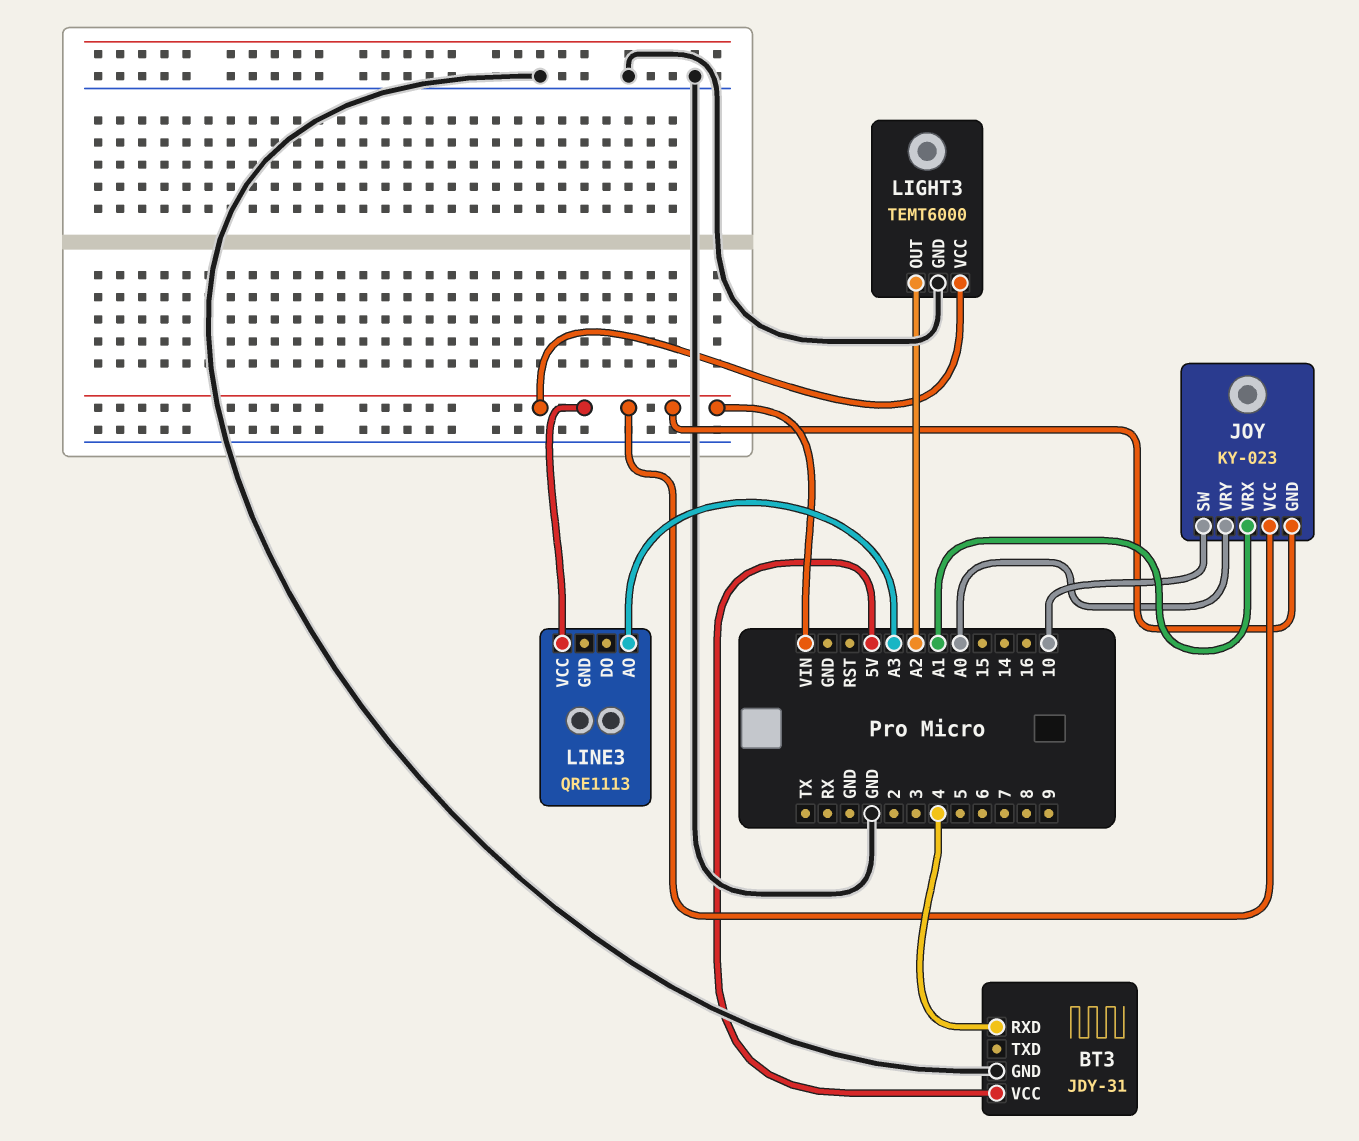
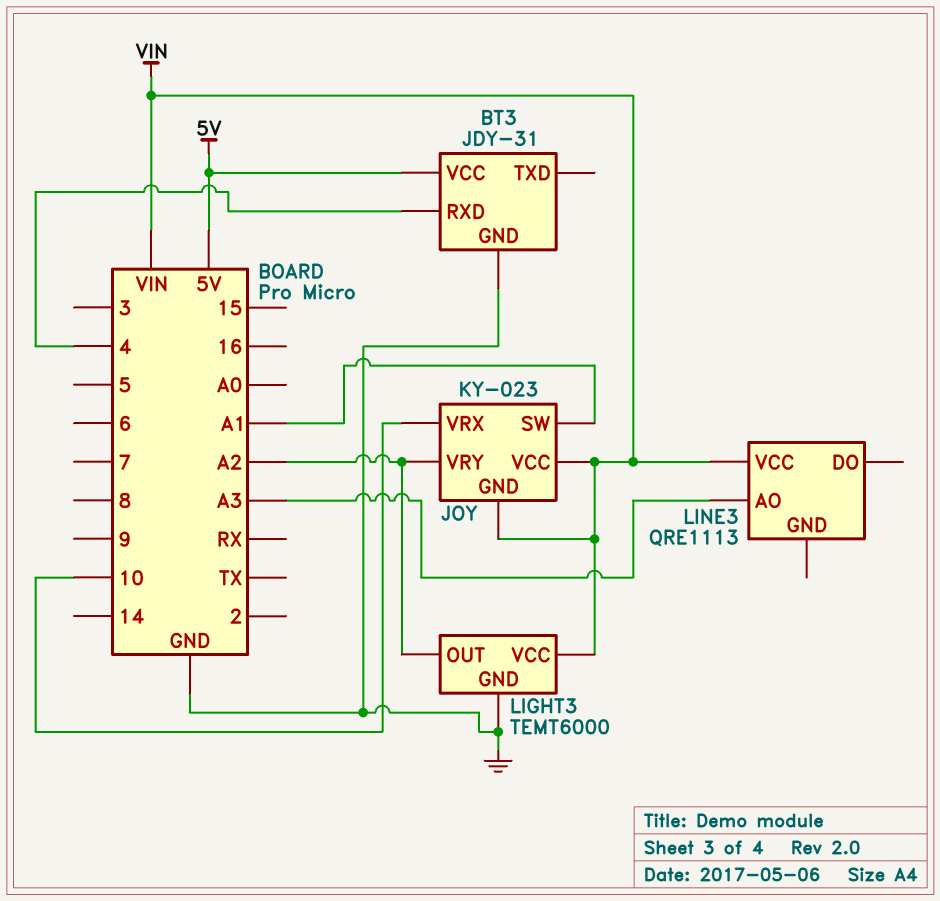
JOY pin SW: 10 -> A1
JOY pin VRX: A1 -> 10
JOY pin VRY: A0 -> A2

